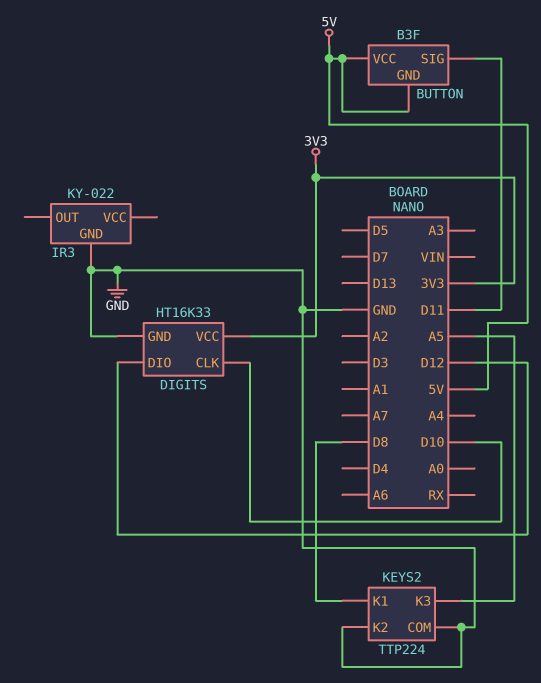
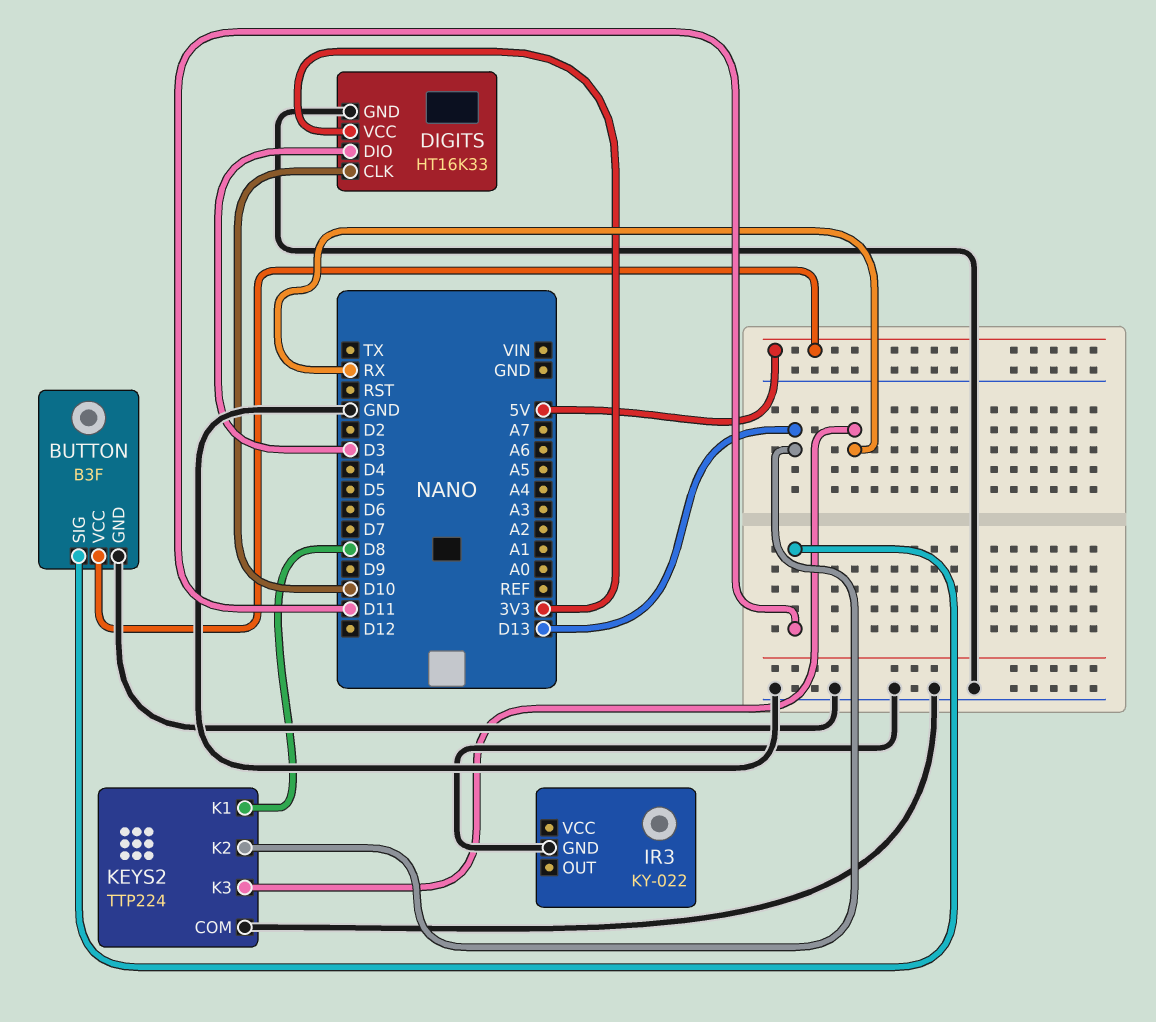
BUTTON pin GND: 5V -> GND
DIGITS pin DIO: D12 -> D3
KEYS2 pin K2: GND -> D13
KEYS2 pin K3: A5 -> RX

